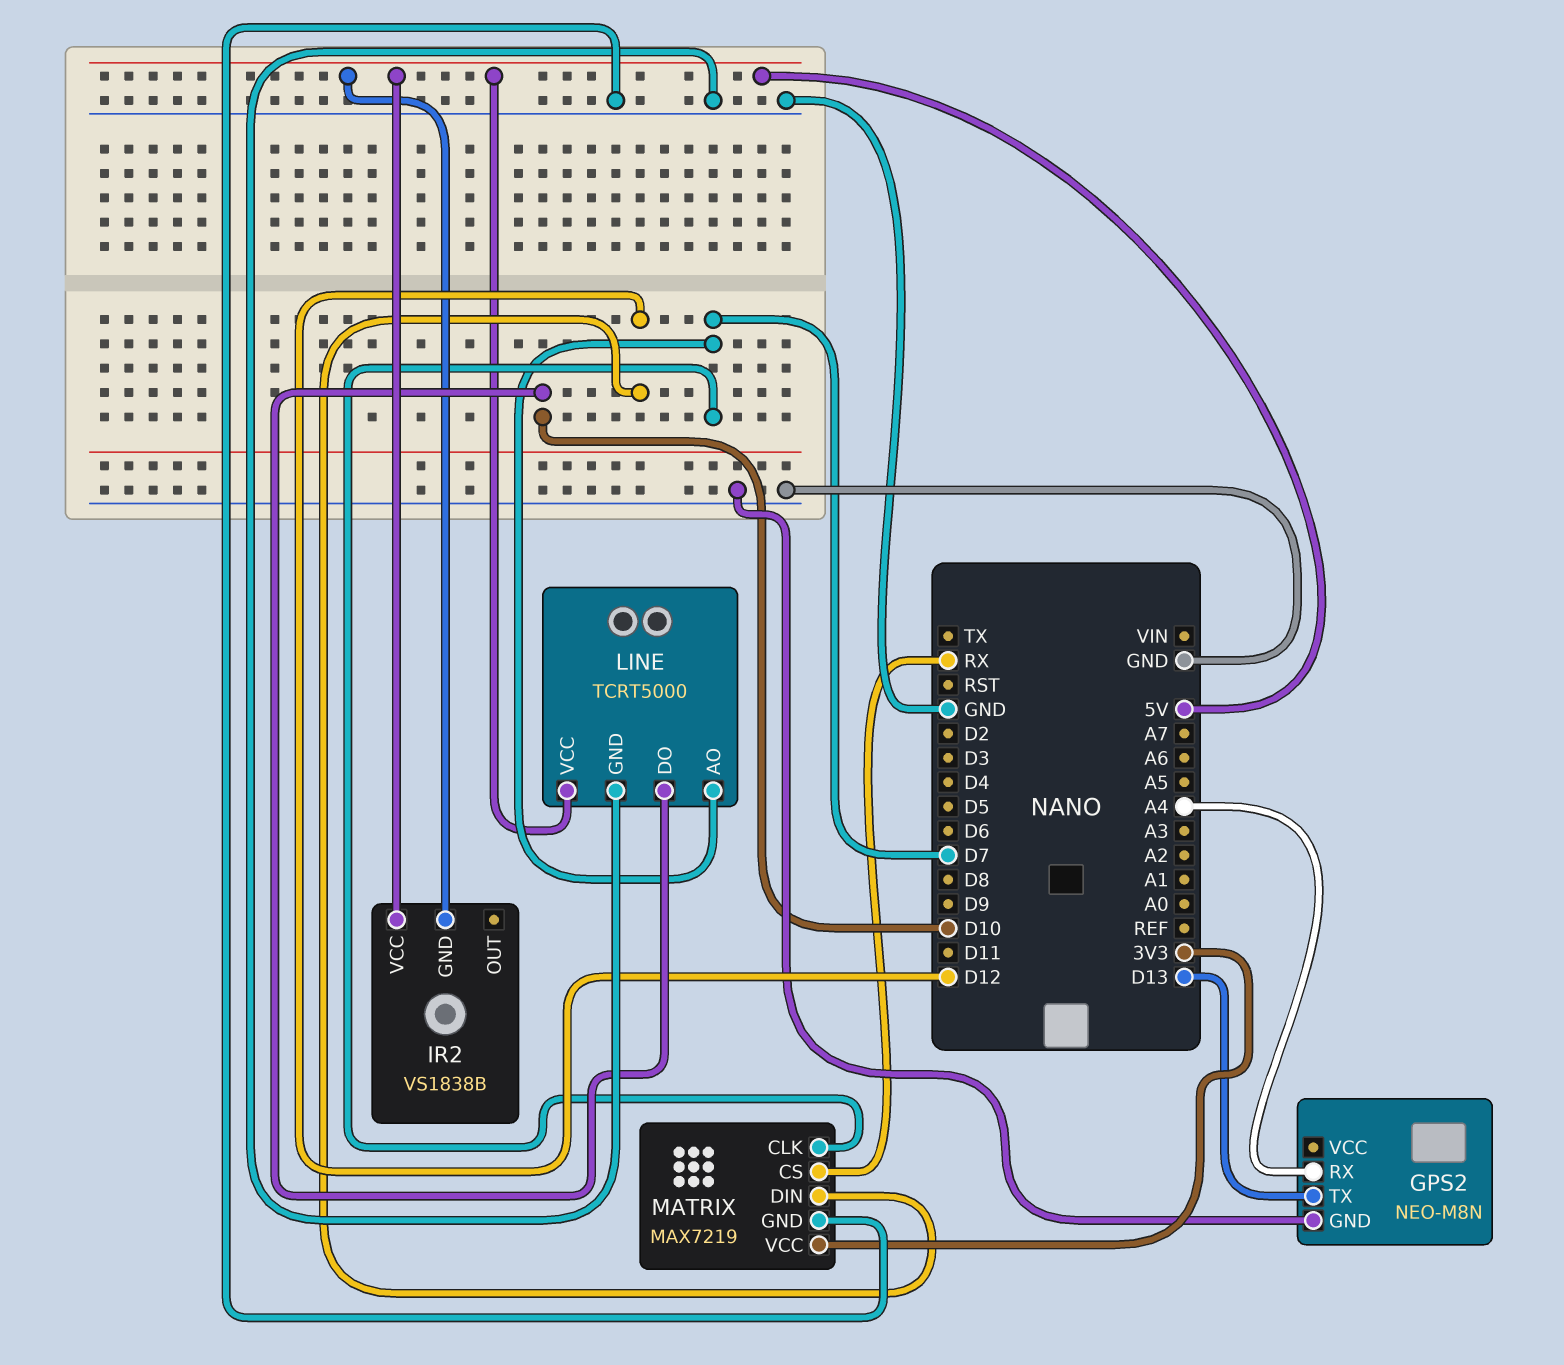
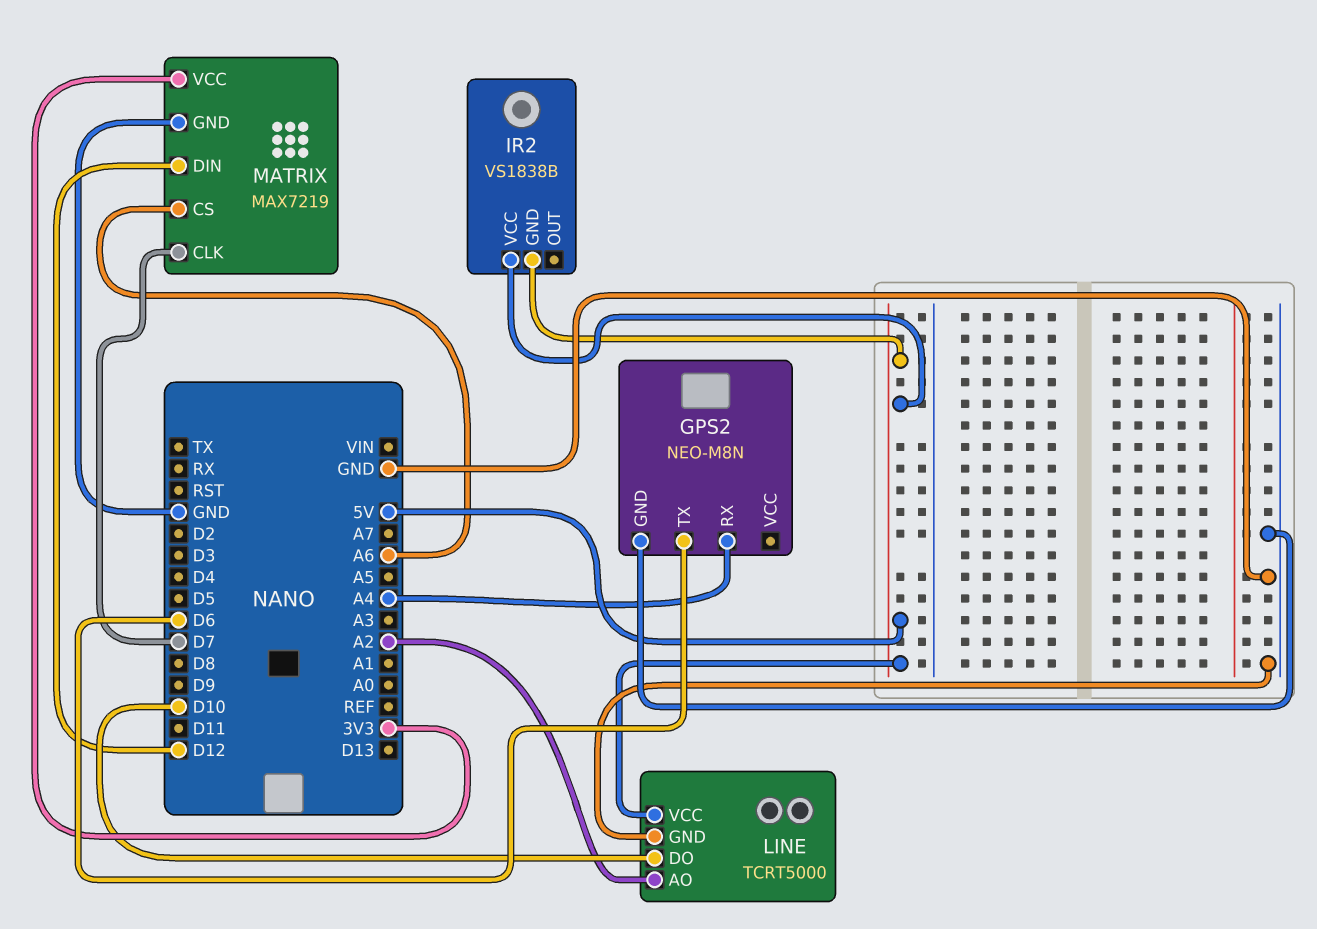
GPS2 pin TX: D13 -> D6
LINE pin AO: D7 -> A2
MATRIX pin CS: RX -> A6

